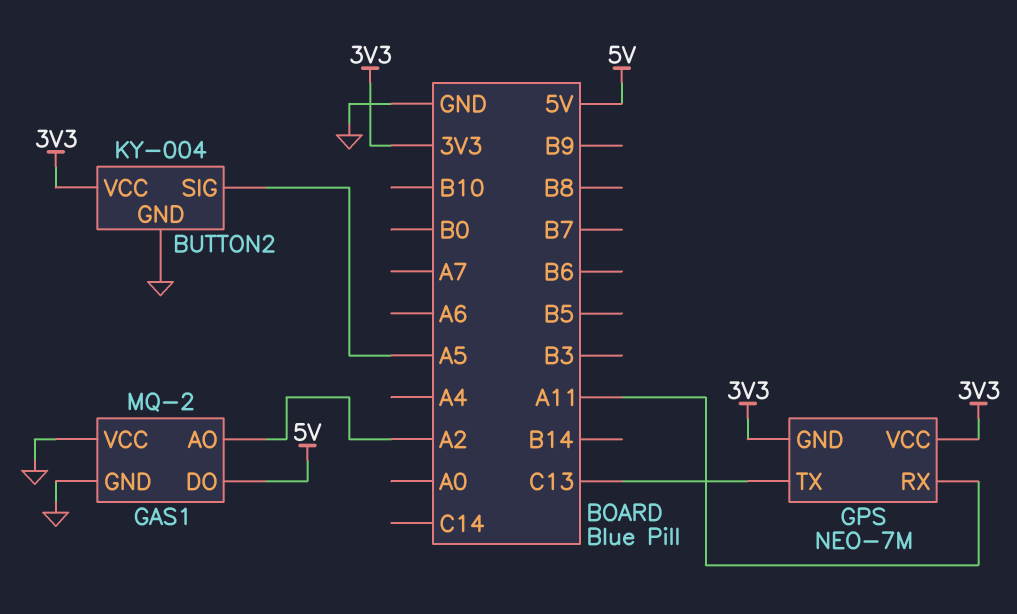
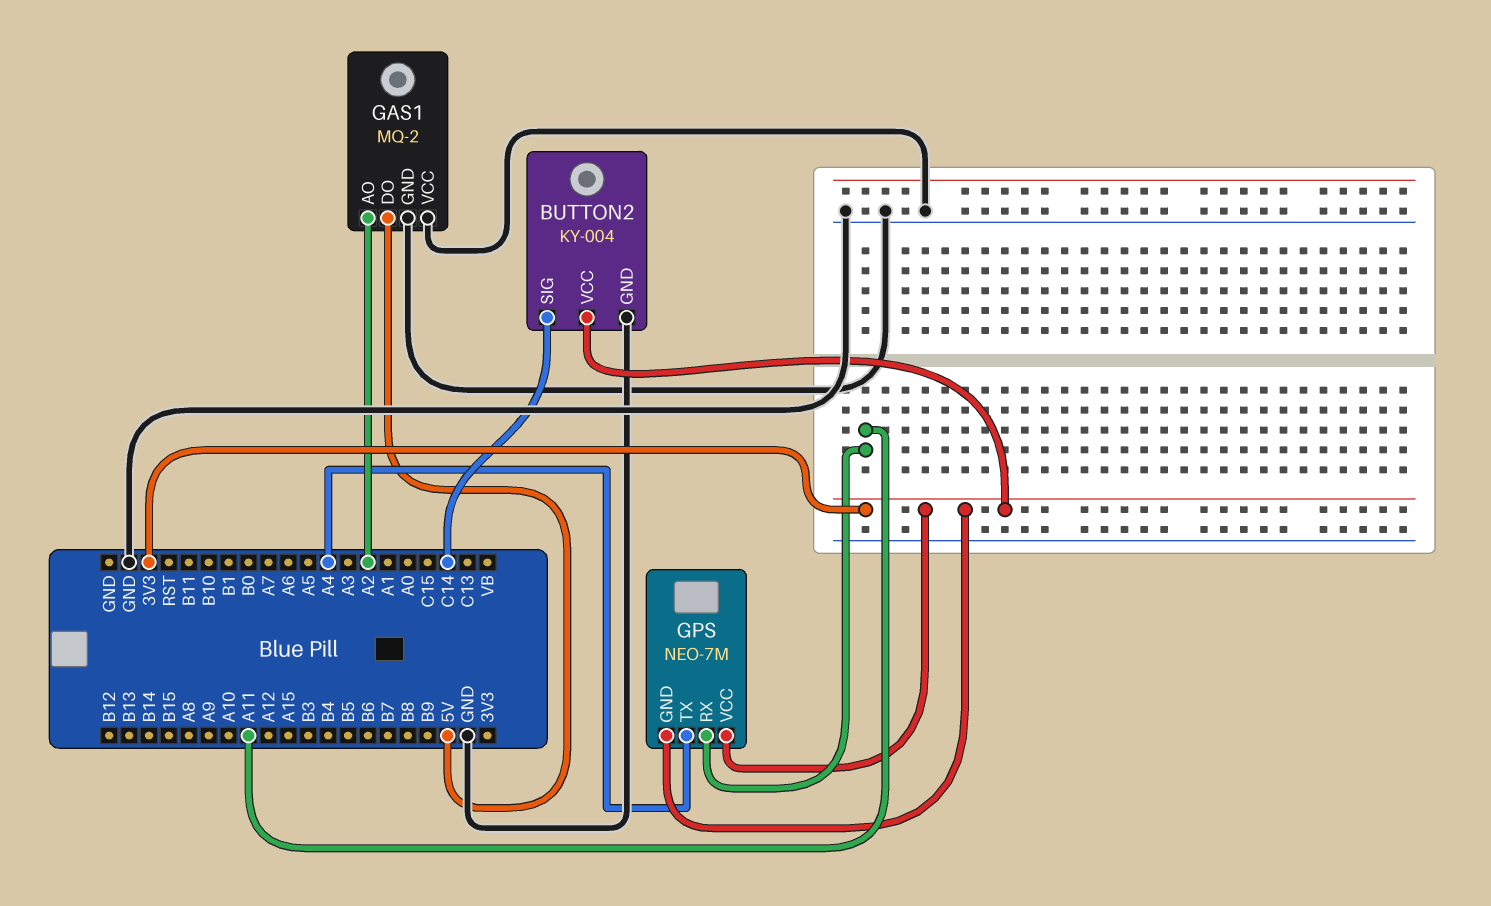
BUTTON2 pin SIG: A5 -> C14
GPS pin TX: C13 -> A4

